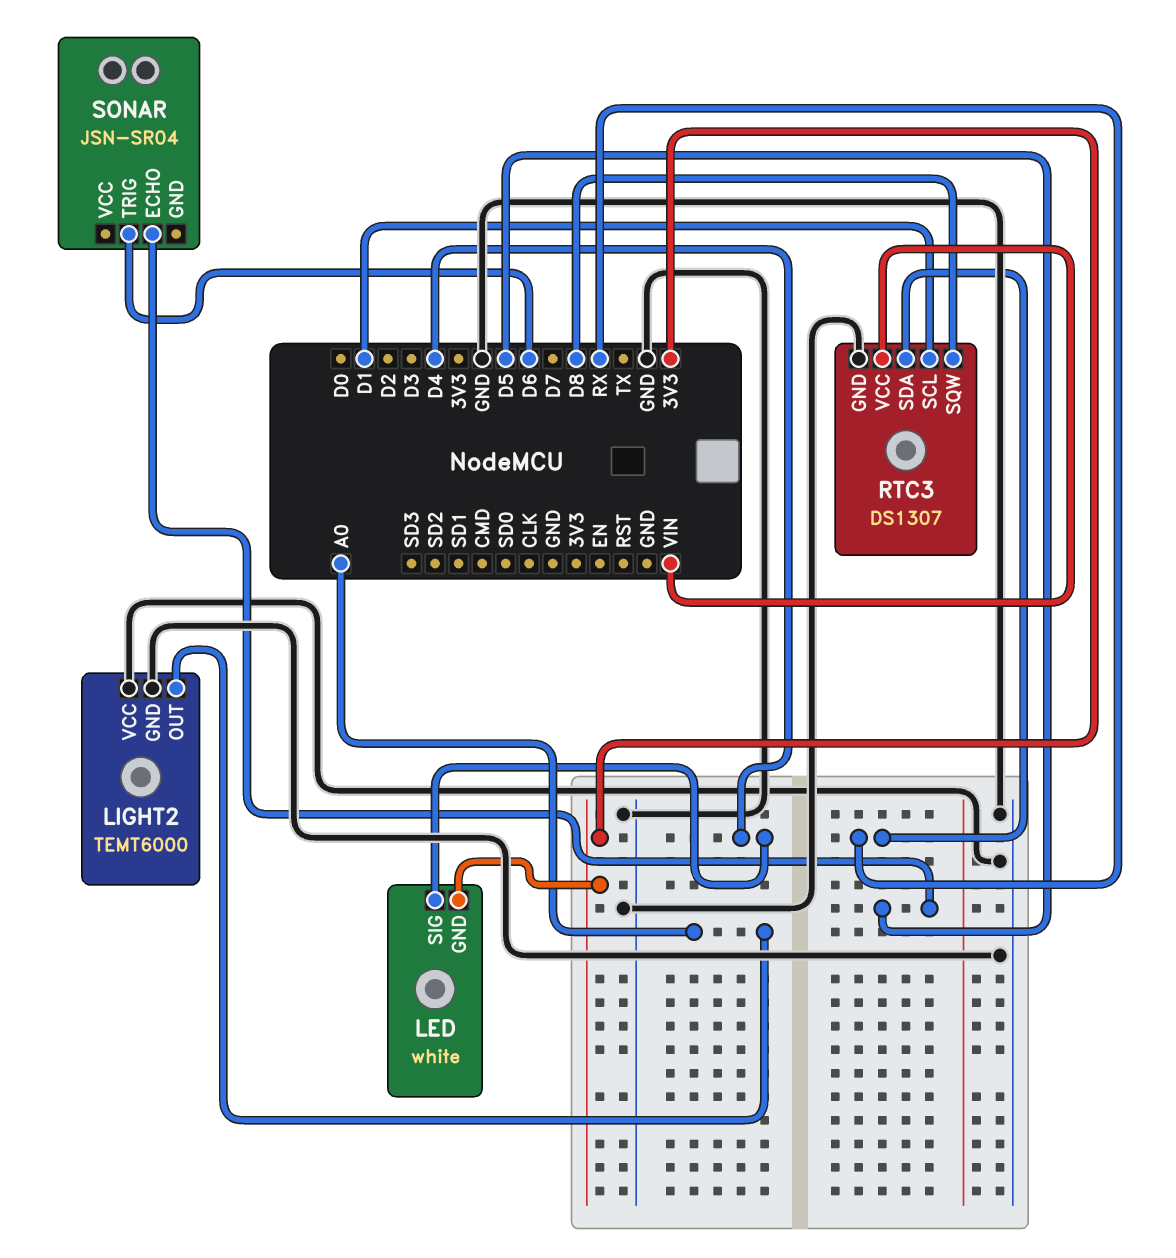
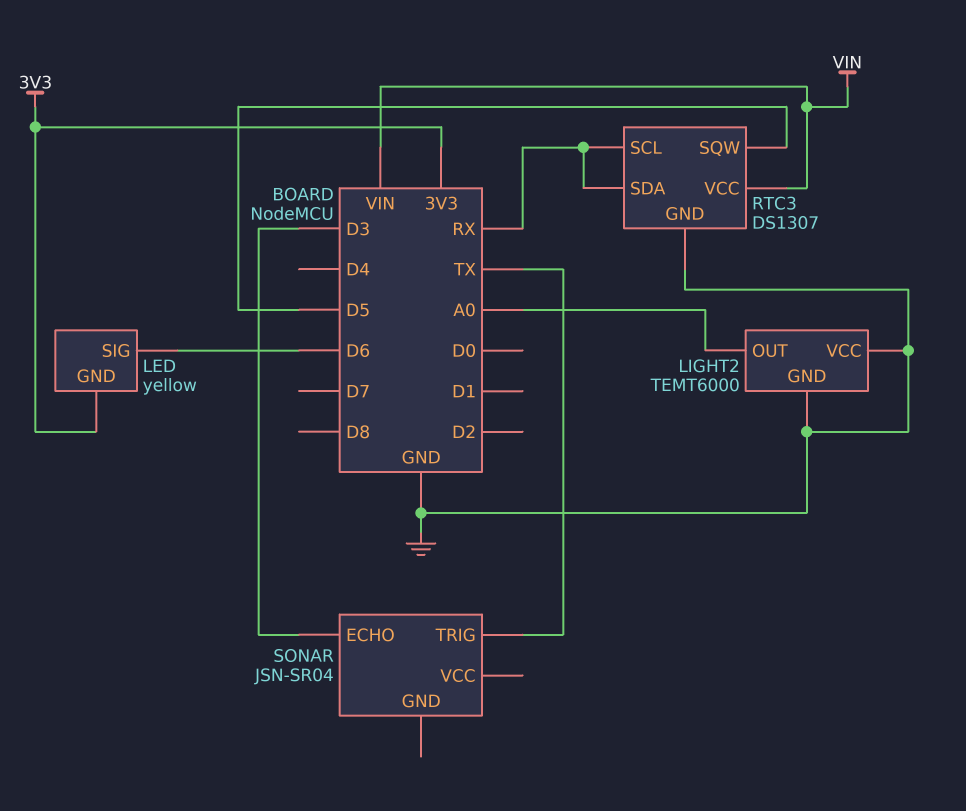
LED: white -> yellow
LED pin SIG: D4 -> D6
RTC3 pin SCL: D1 -> RX
RTC3 pin SQW: D8 -> D5
SONAR pin ECHO: D5 -> D3
SONAR pin TRIG: D6 -> TX

